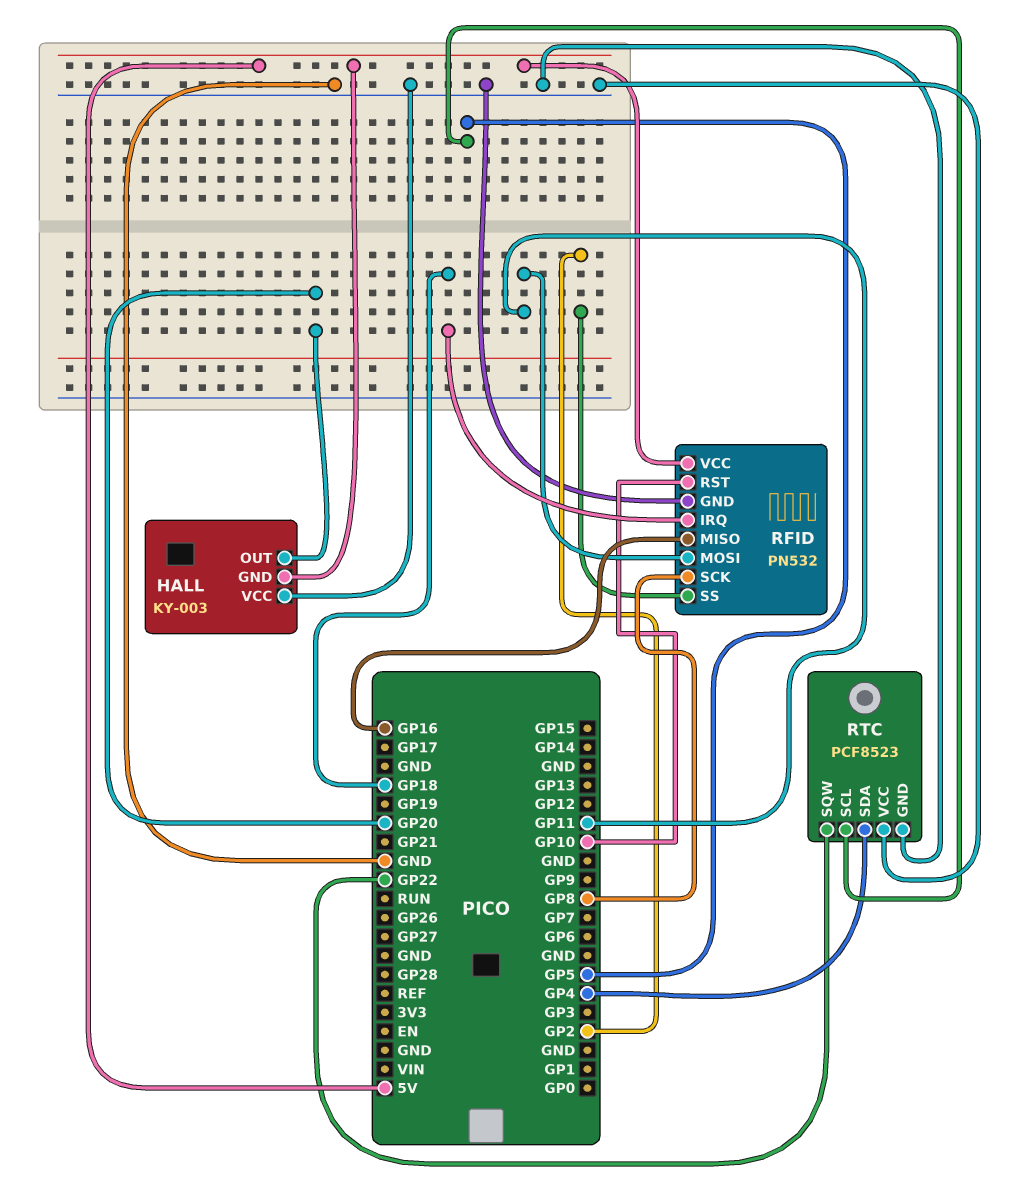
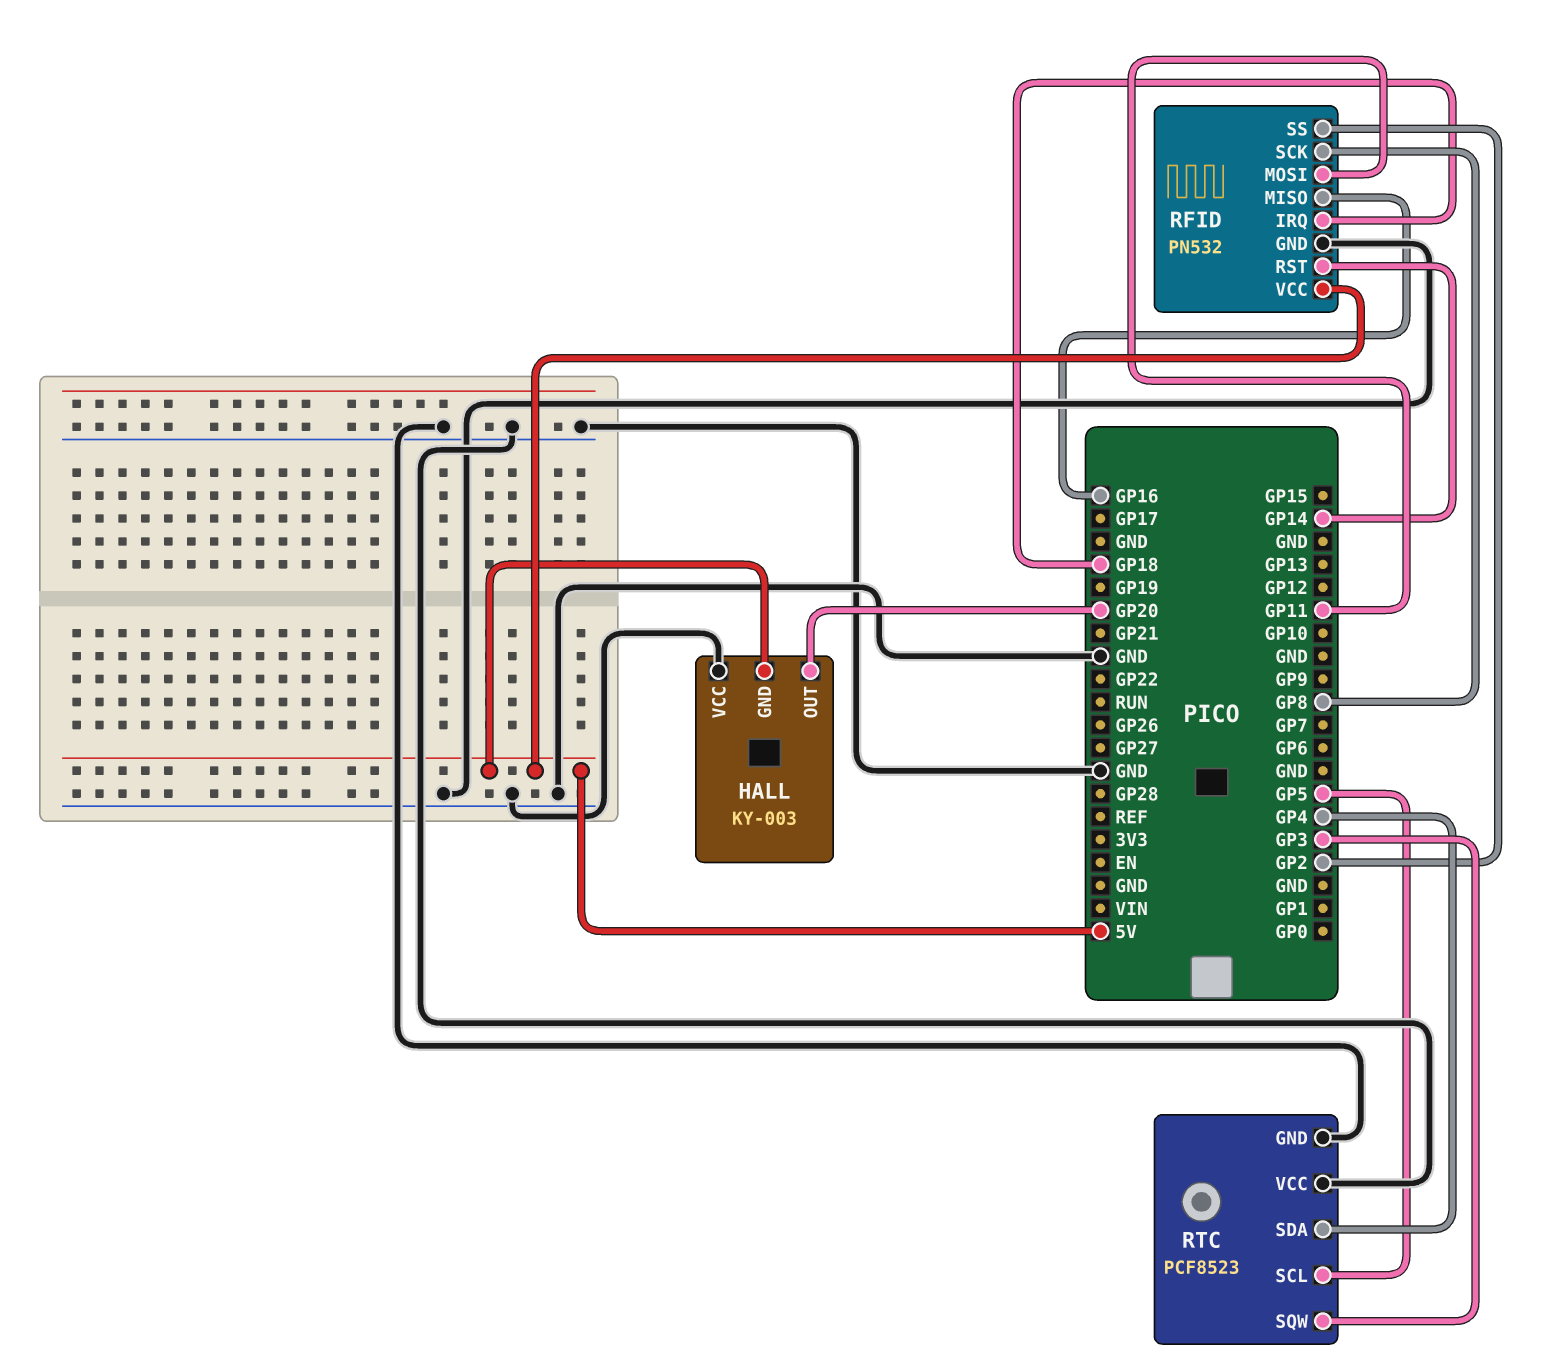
RFID pin RST: GP10 -> GP14
RTC pin SQW: GP22 -> GP3

